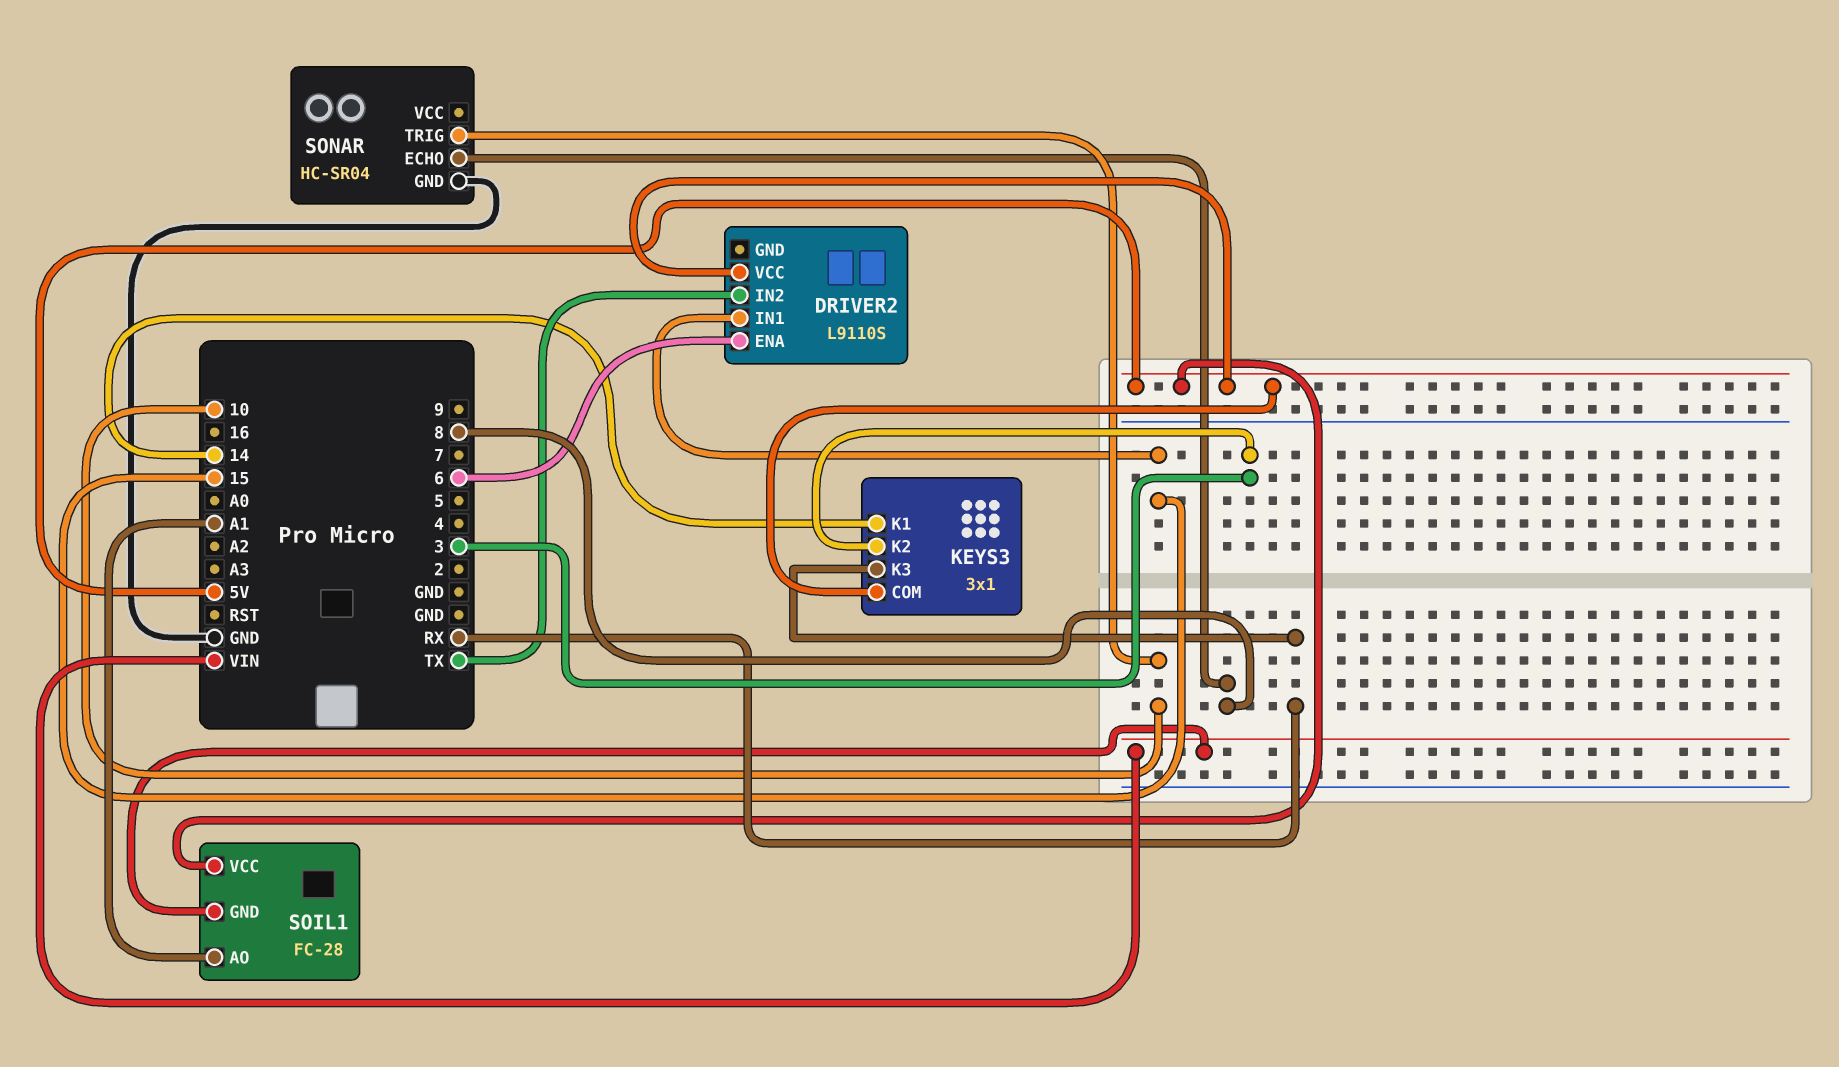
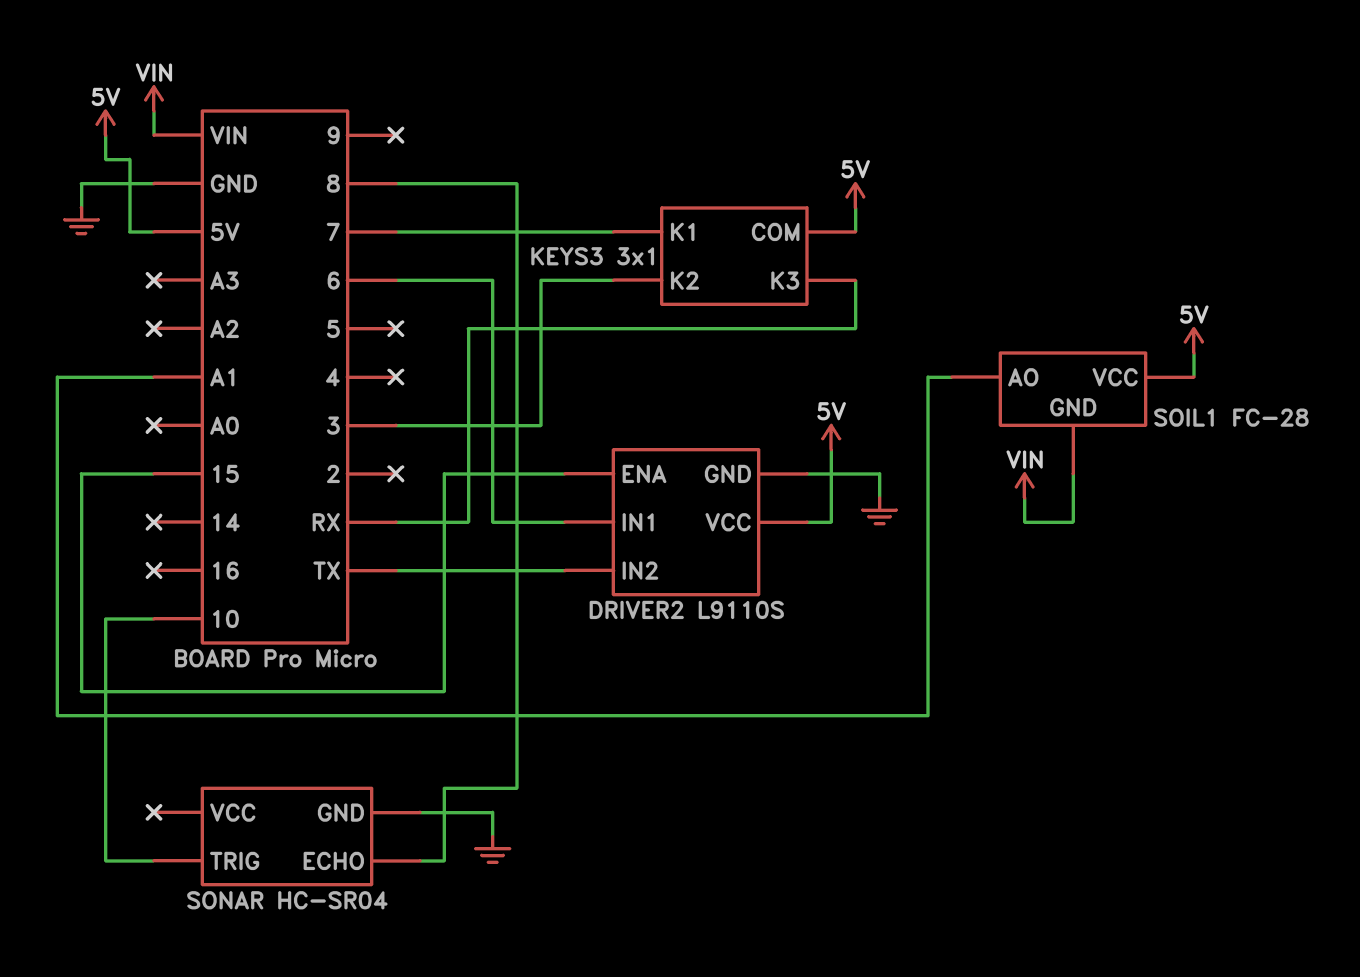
DRIVER2 pin ENA: 6 -> 15
DRIVER2 pin GND: none -> GND
DRIVER2 pin IN1: 15 -> 6
KEYS3 pin K1: 14 -> 7

